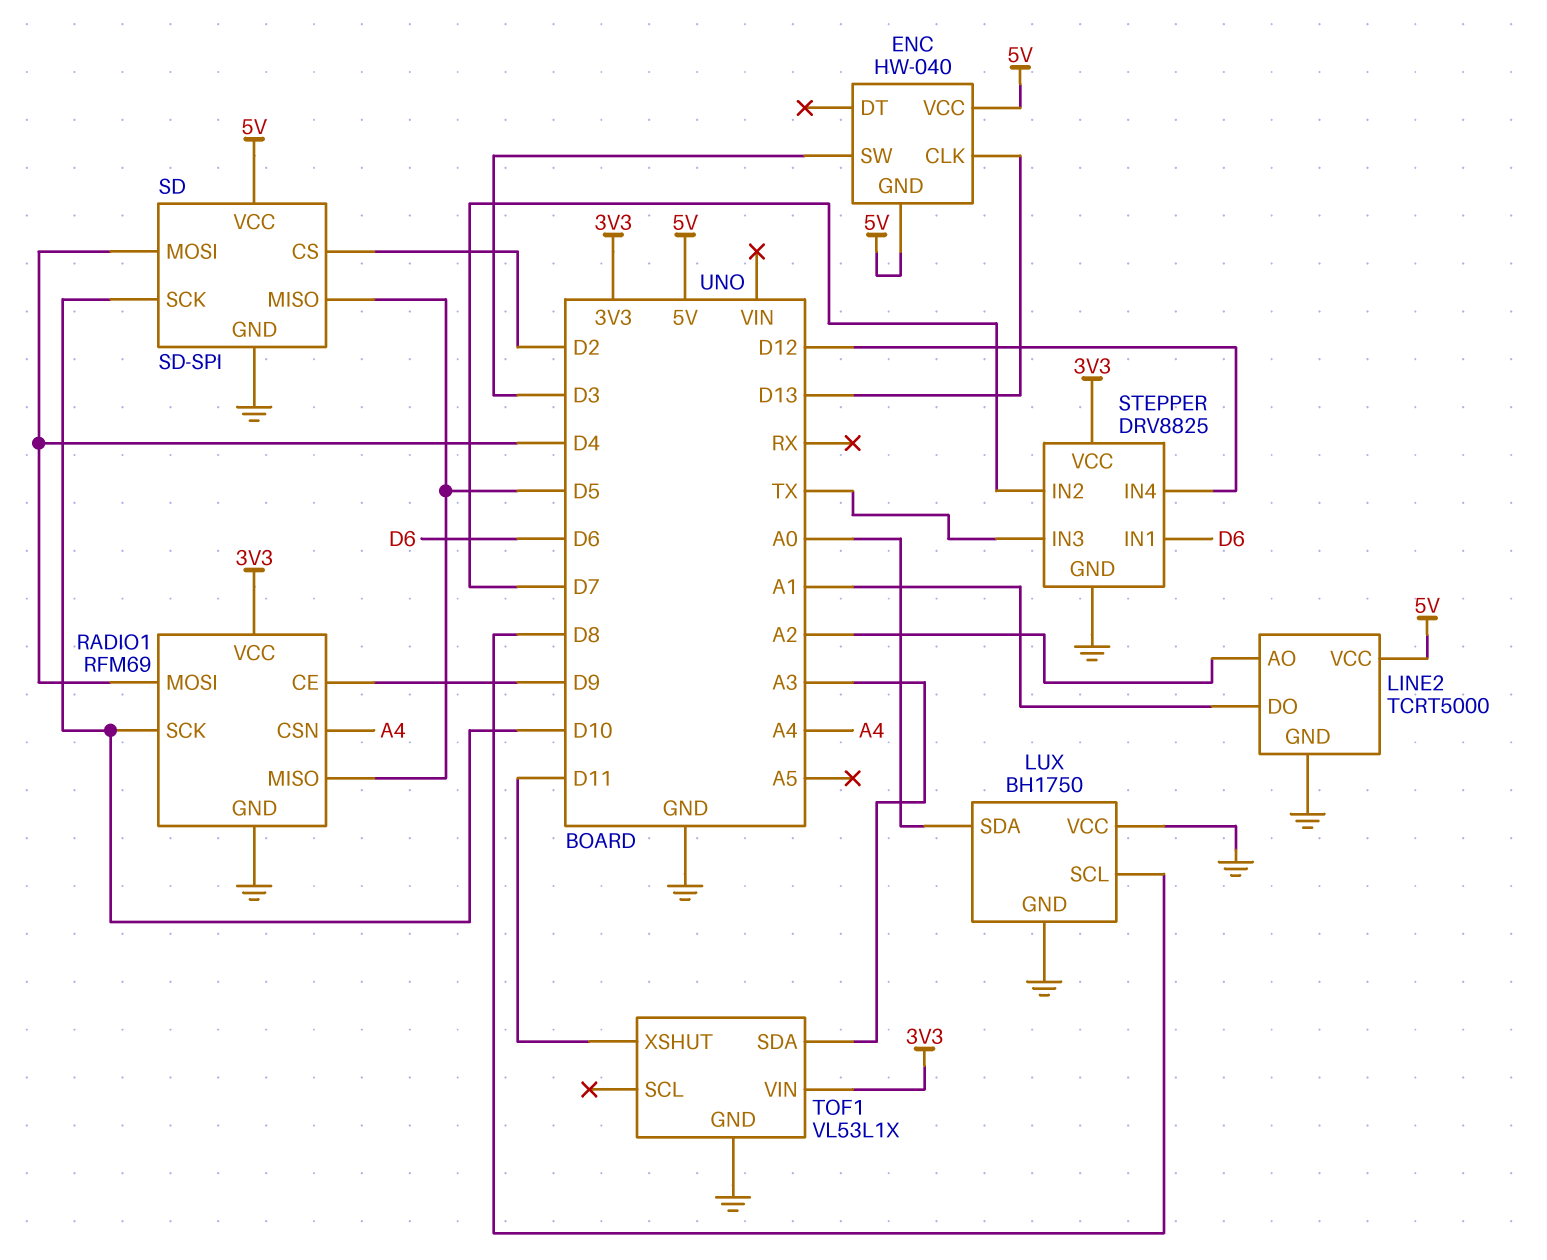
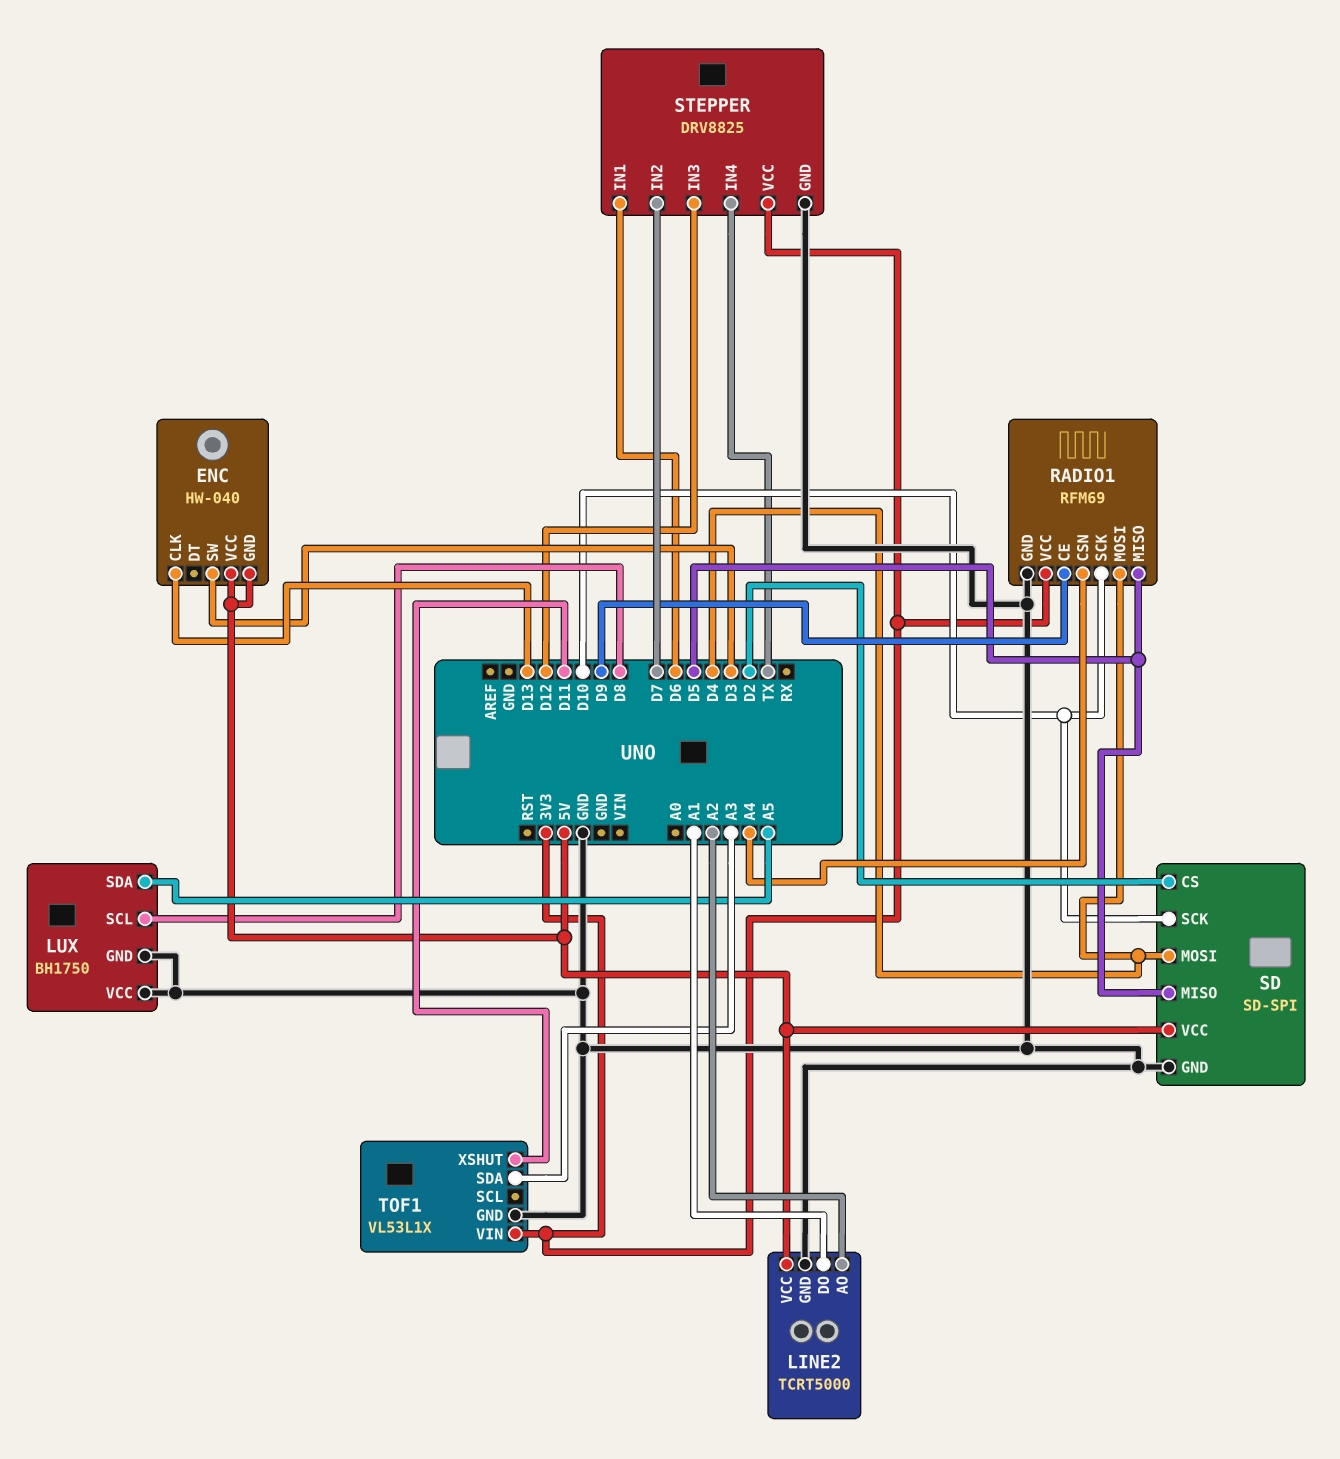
LUX pin SDA: A0 -> A5
STEPPER pin IN3: TX -> D12
STEPPER pin IN4: D12 -> TX

